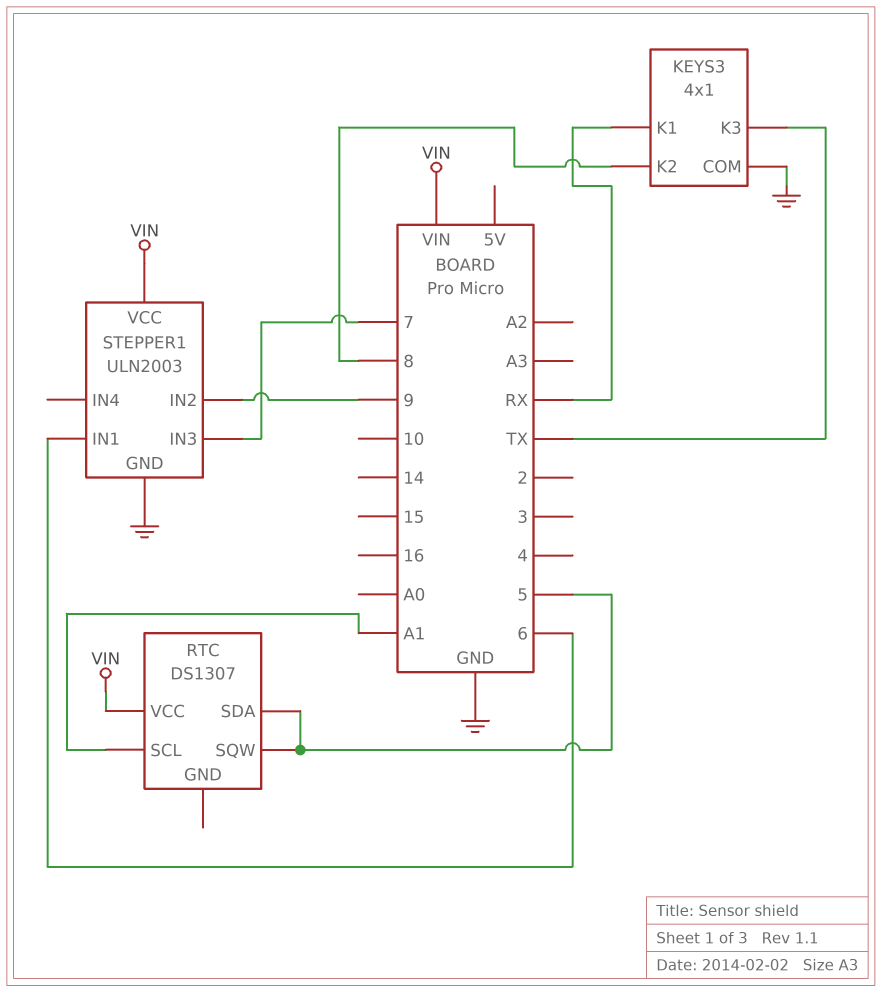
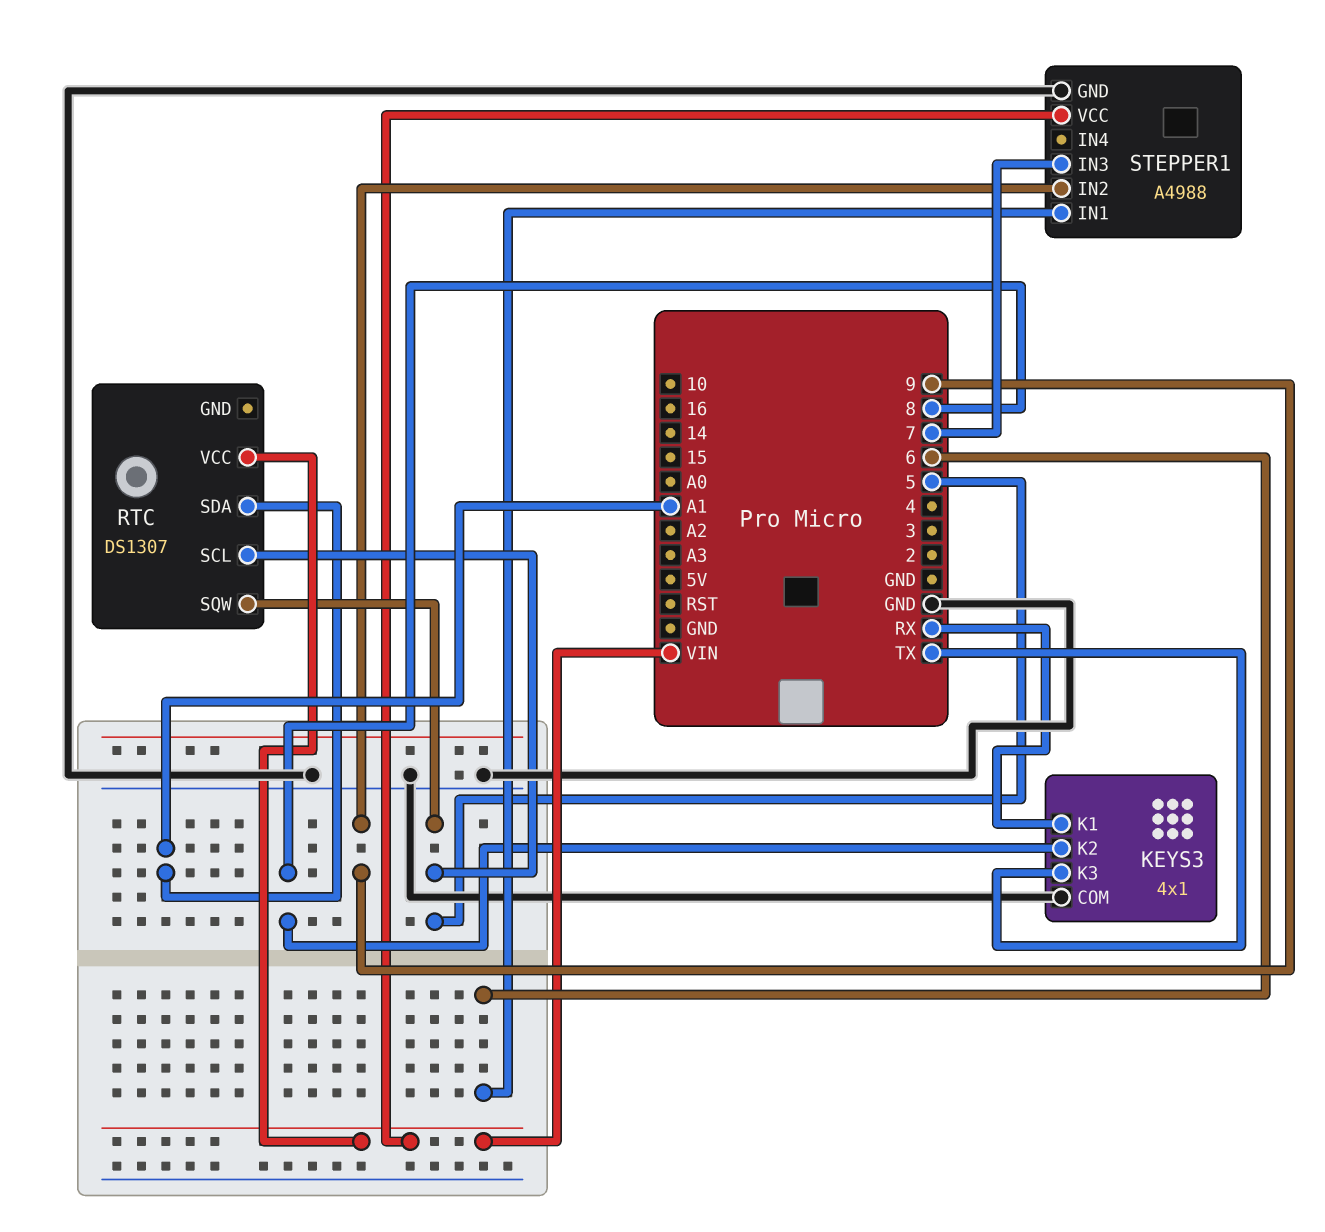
RTC pin SCL: A1 -> 5
RTC pin SDA: 5 -> A1
STEPPER1: ULN2003 -> A4988

